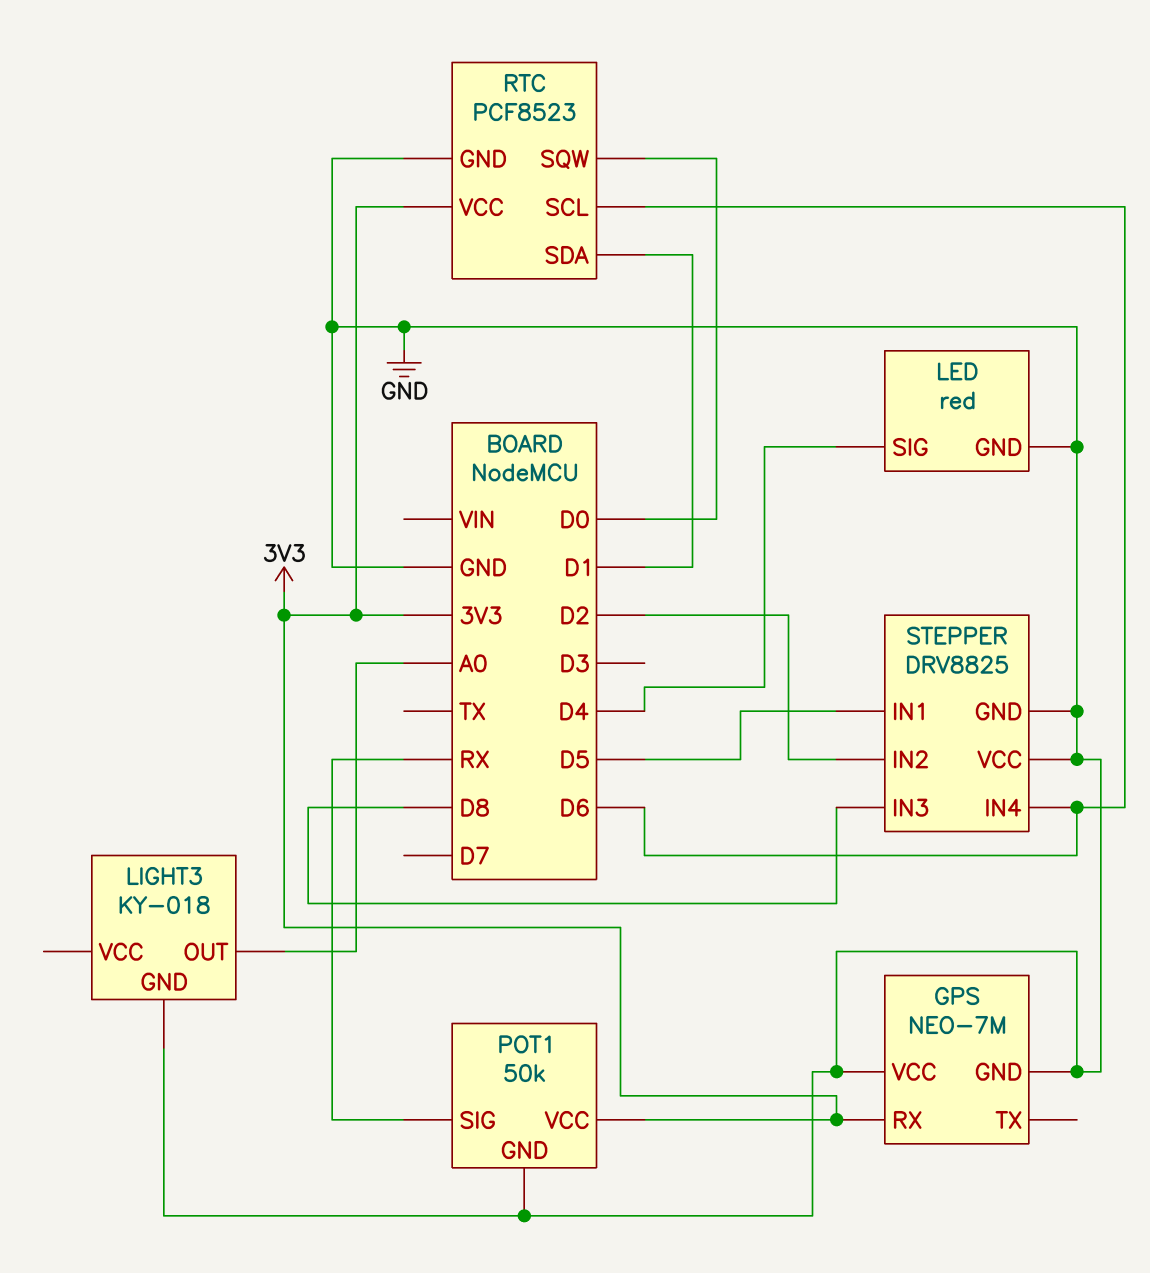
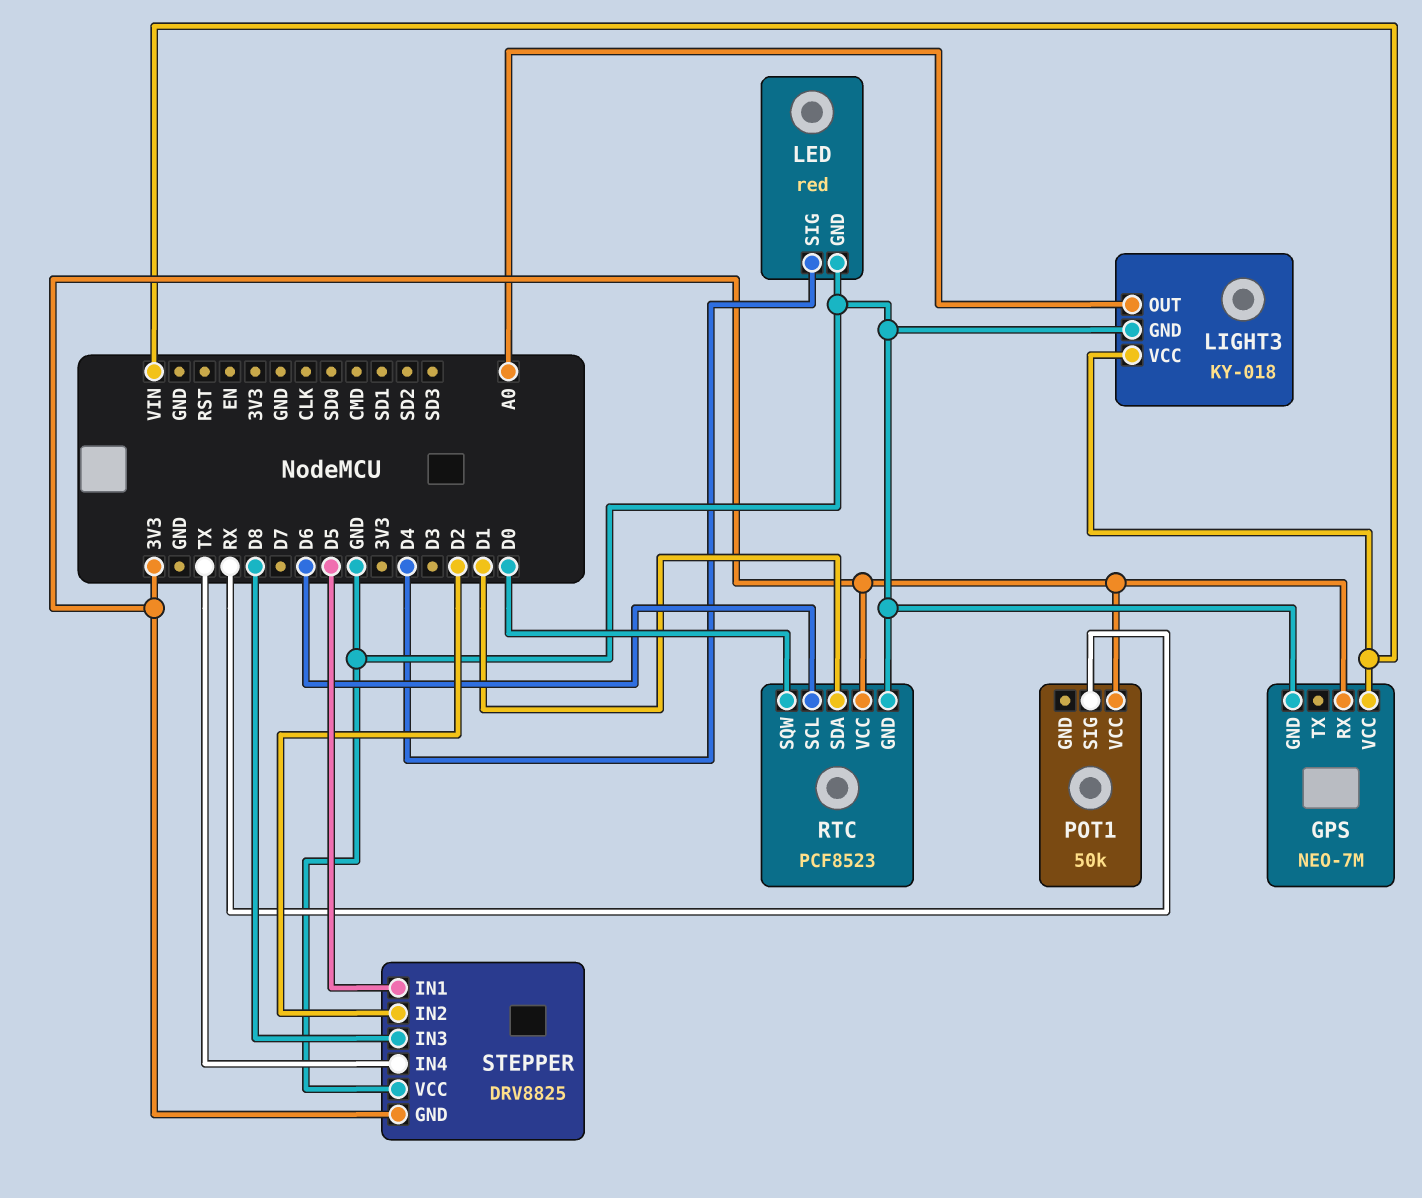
GPS pin VCC: GND -> VIN
LIGHT3 pin VCC: none -> VIN
POT1 pin GND: GND -> none
STEPPER pin GND: GND -> 3V3
STEPPER pin IN4: D6 -> TX

